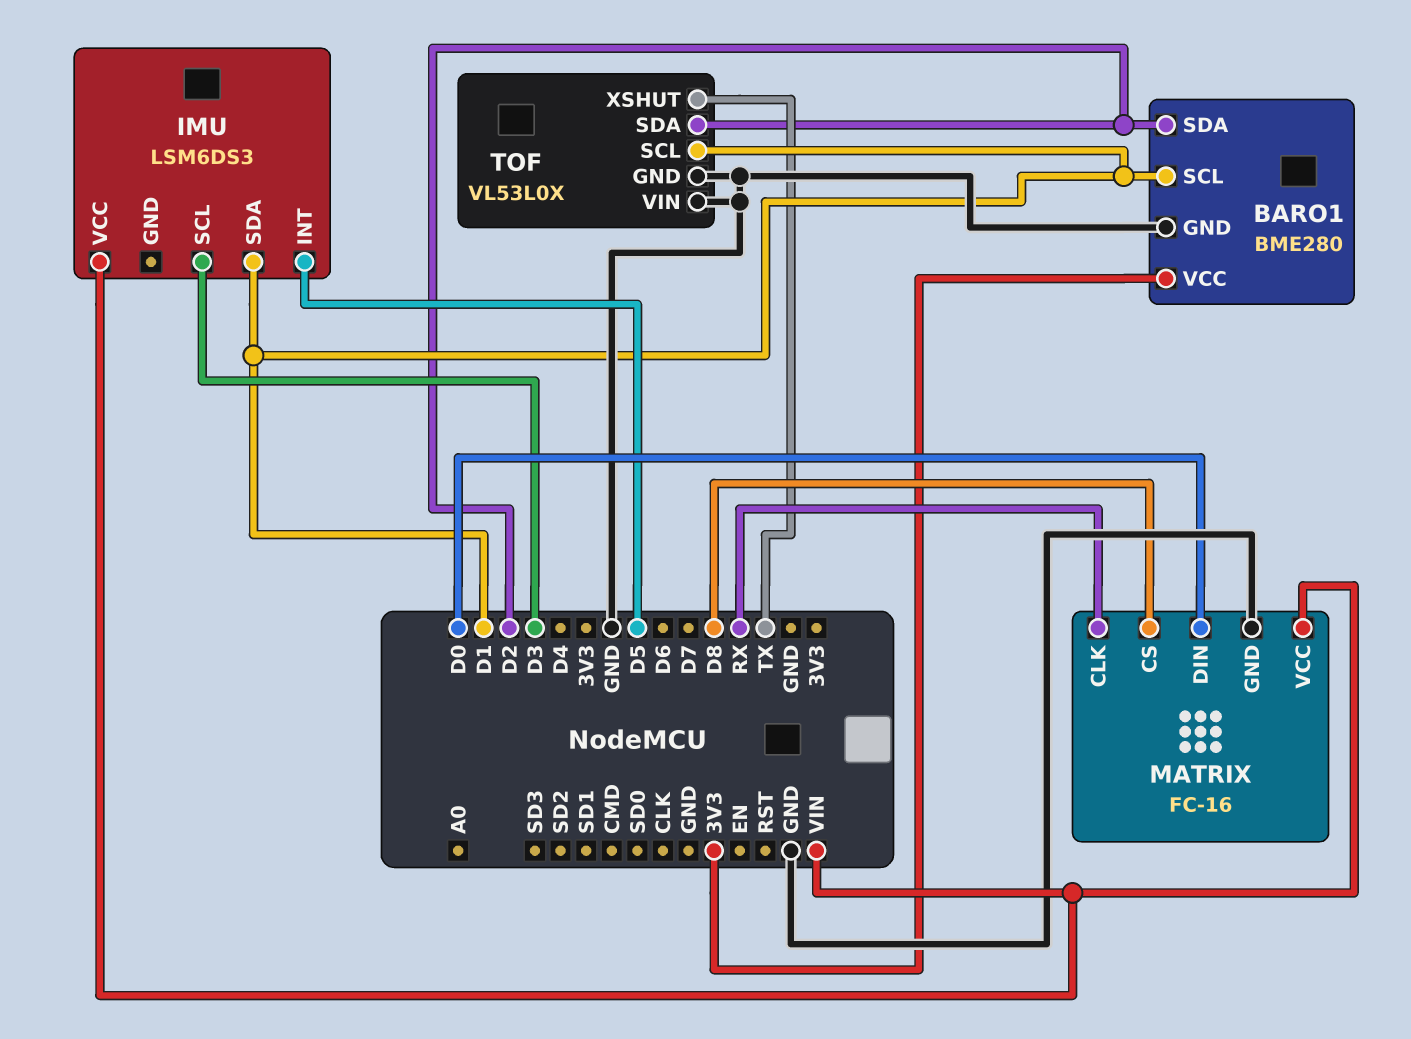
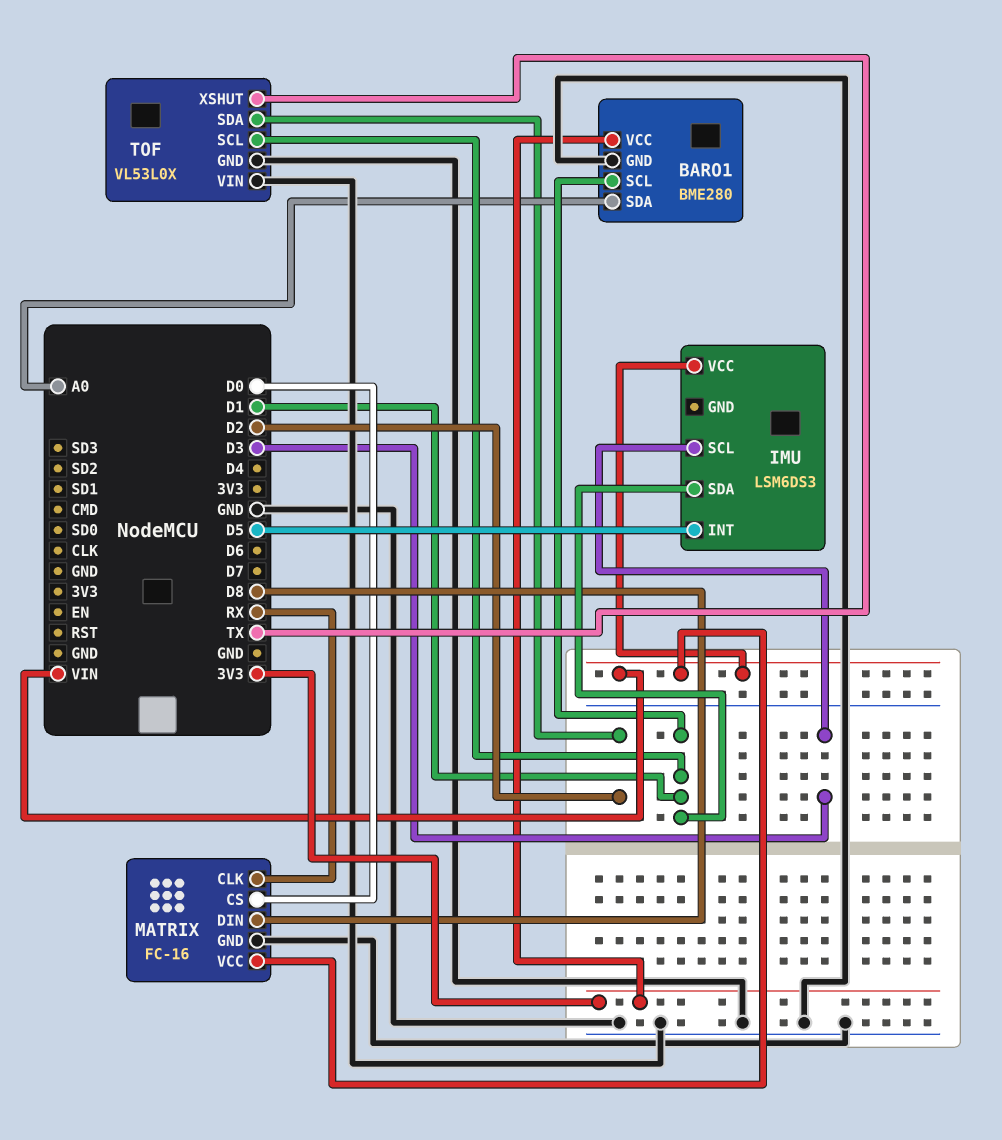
BARO1 pin SDA: D2 -> A0
MATRIX pin CS: D8 -> D0
MATRIX pin DIN: D0 -> D8

